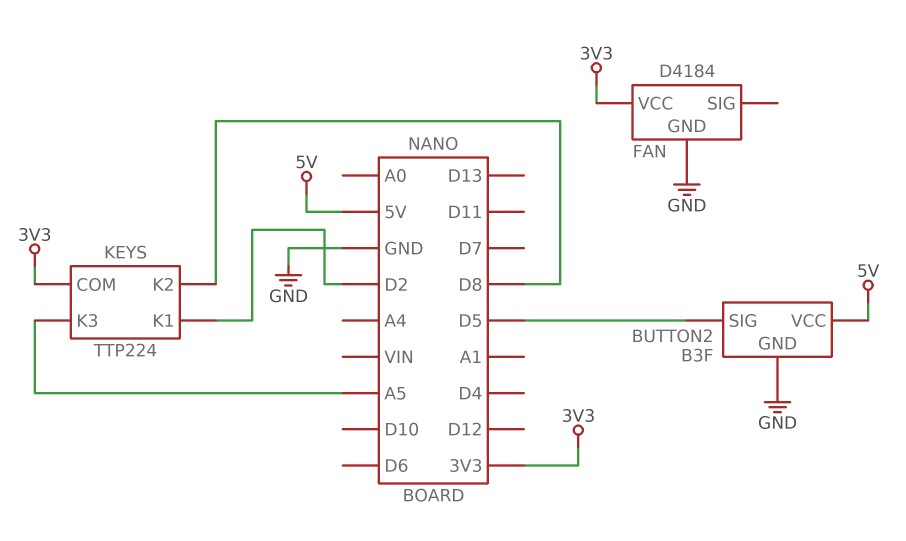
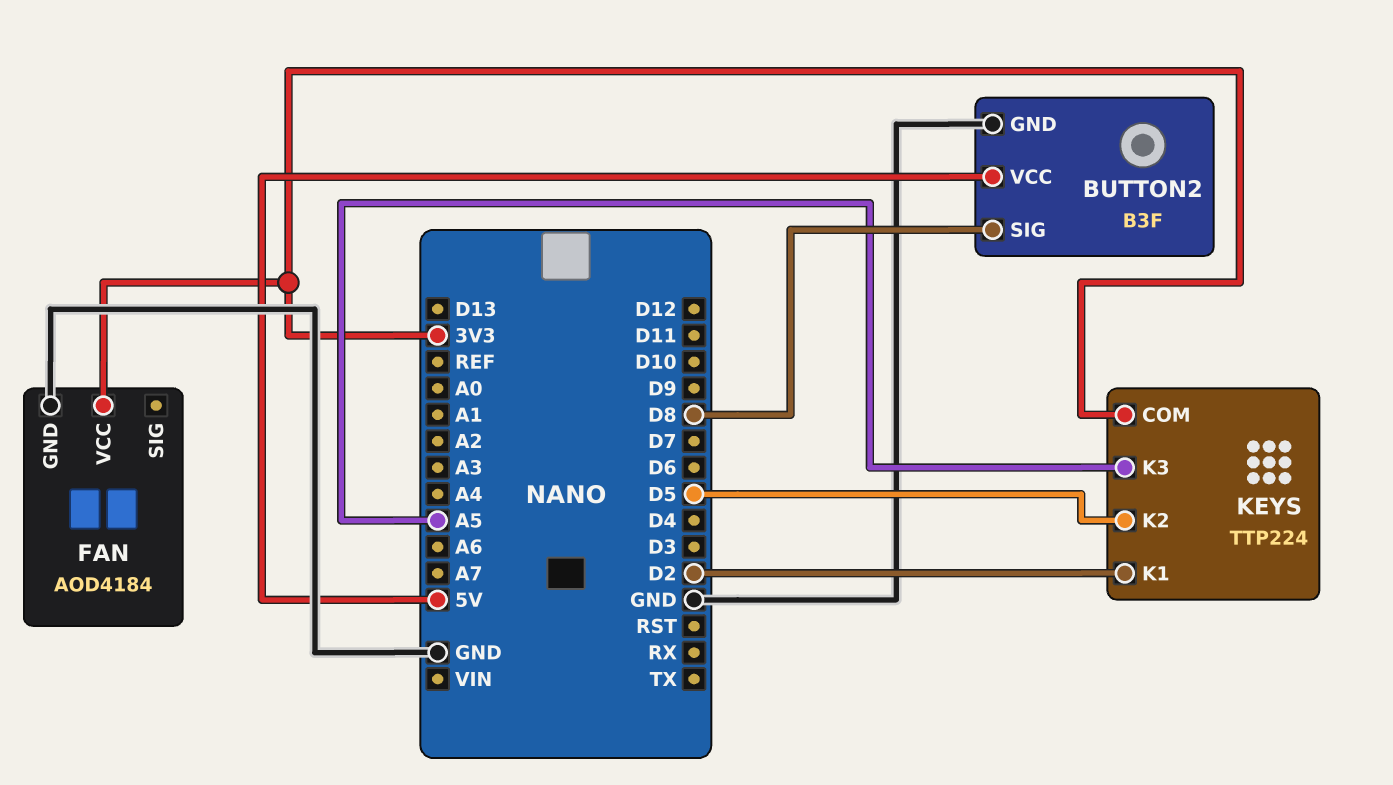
BUTTON2 pin SIG: D5 -> D8
FAN: D4184 -> AOD4184
KEYS pin K2: D8 -> D5

